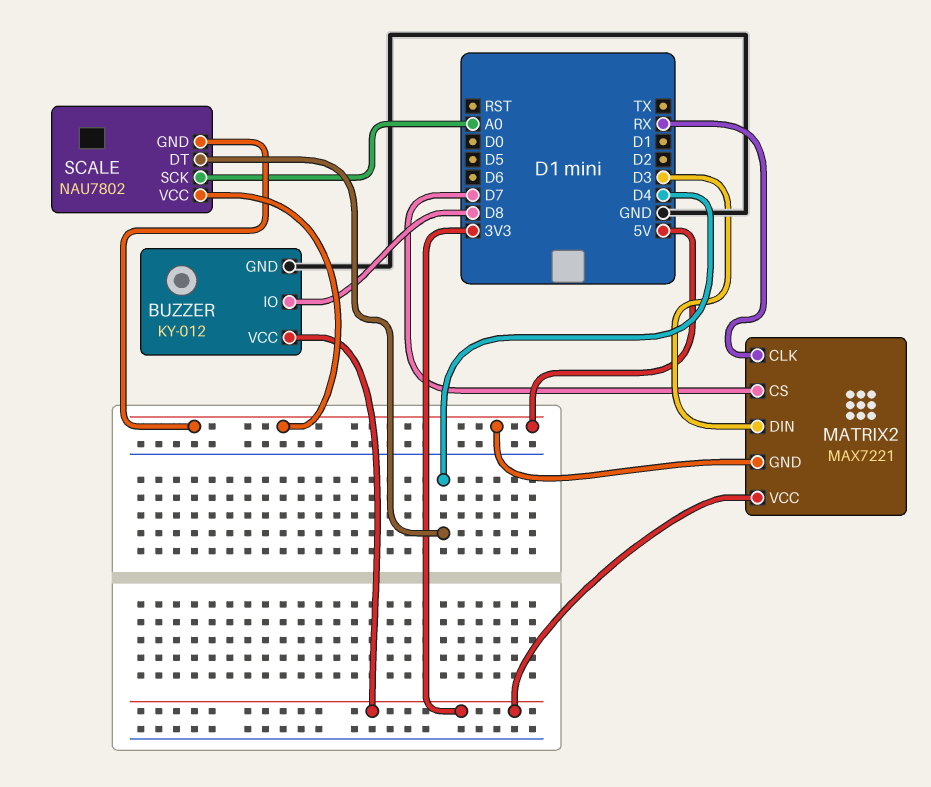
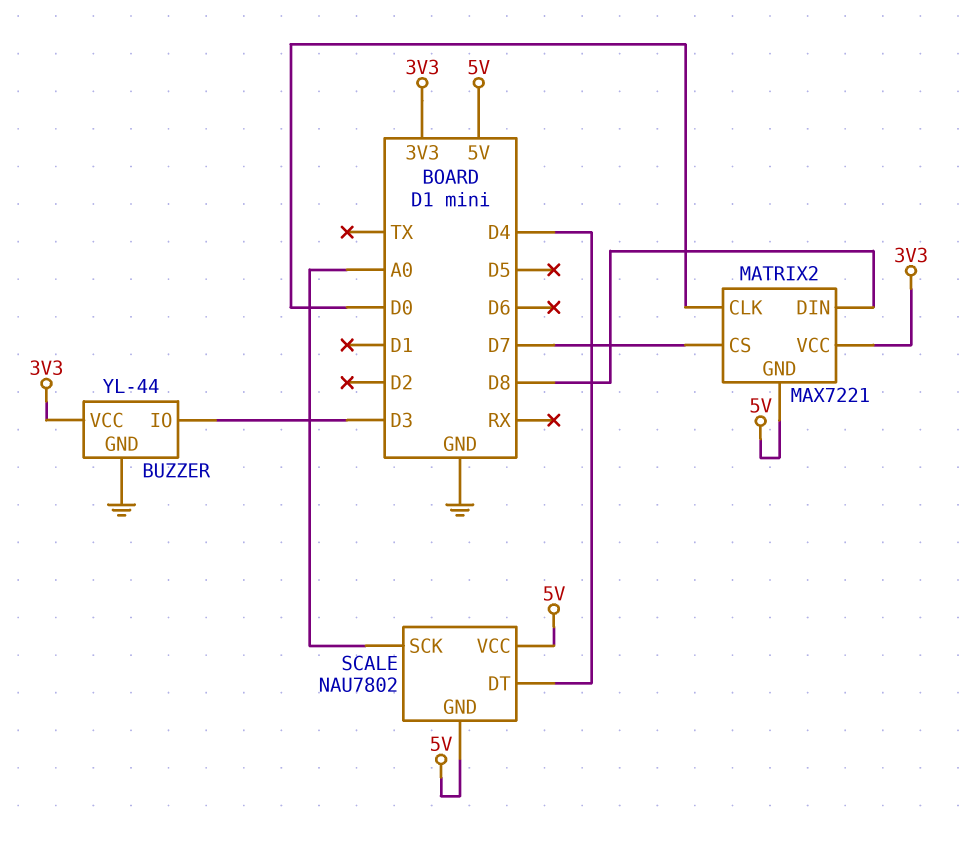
BUZZER: KY-012 -> YL-44
BUZZER pin IO: D8 -> D3
MATRIX2 pin CLK: RX -> D0
MATRIX2 pin DIN: D3 -> D8

